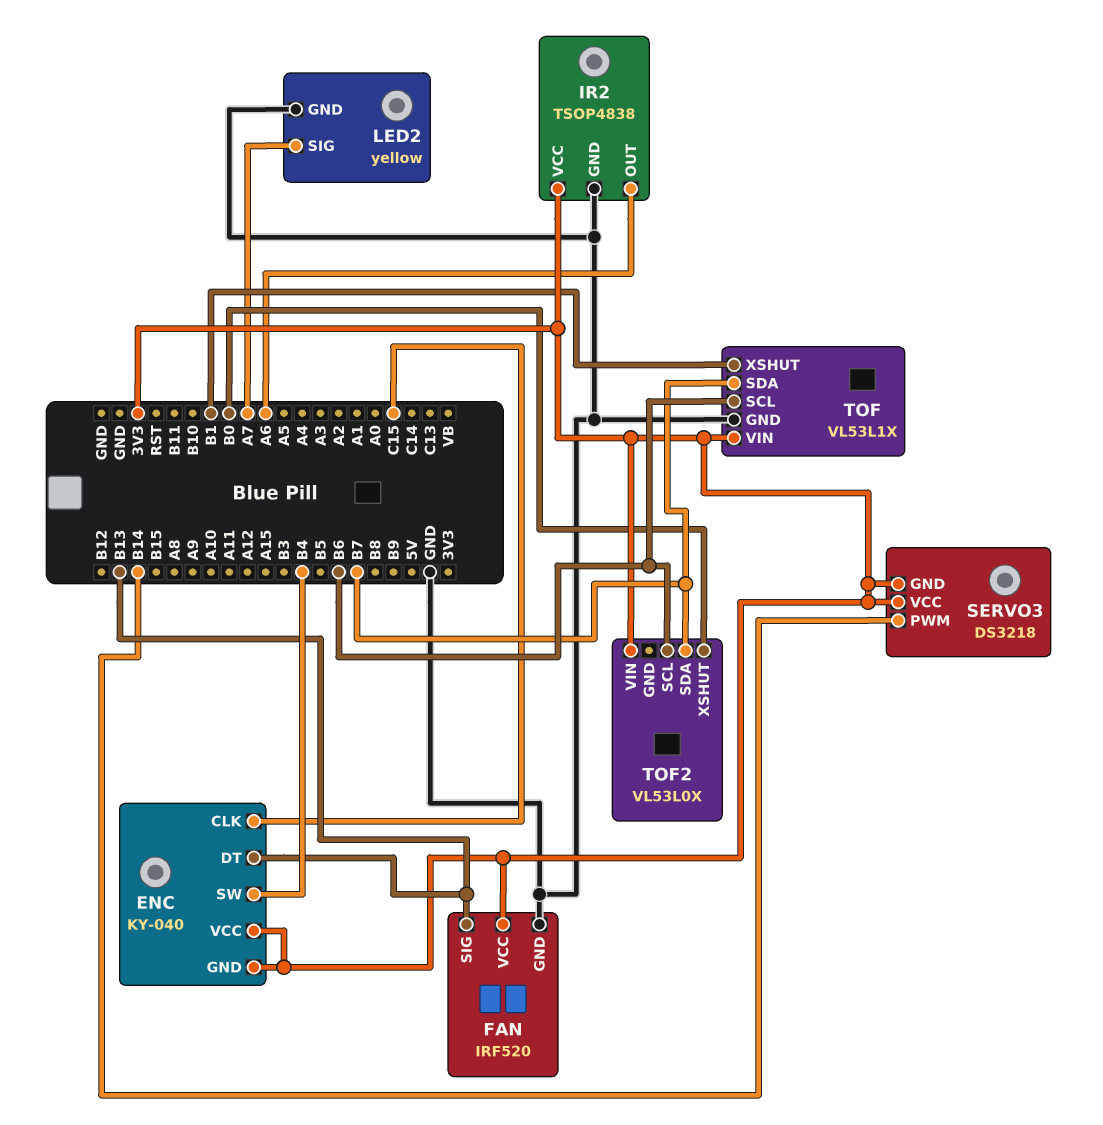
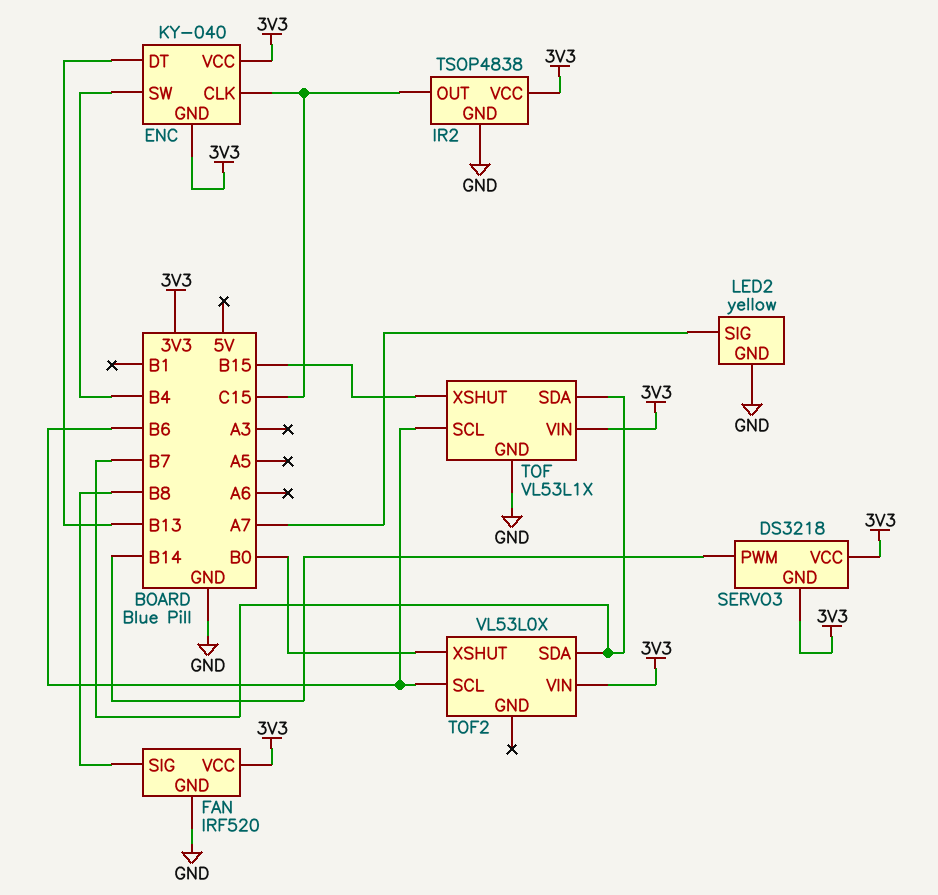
FAN pin SIG: B13 -> B8
IR2 pin OUT: A6 -> C15
TOF pin XSHUT: B1 -> B15

